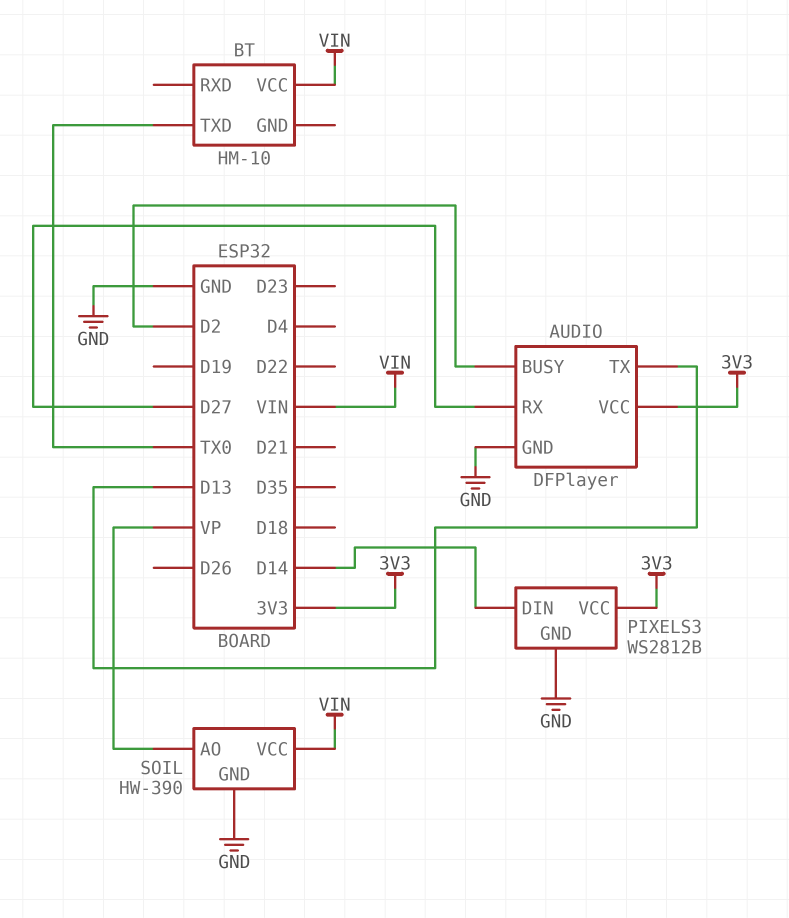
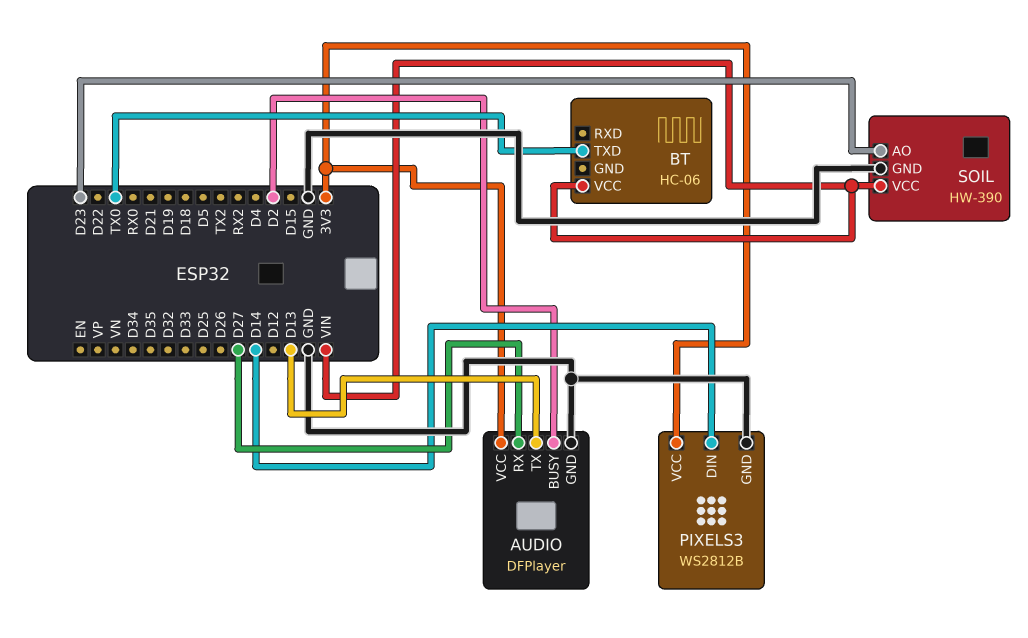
BT: HM-10 -> HC-06
SOIL pin AO: VP -> D23

